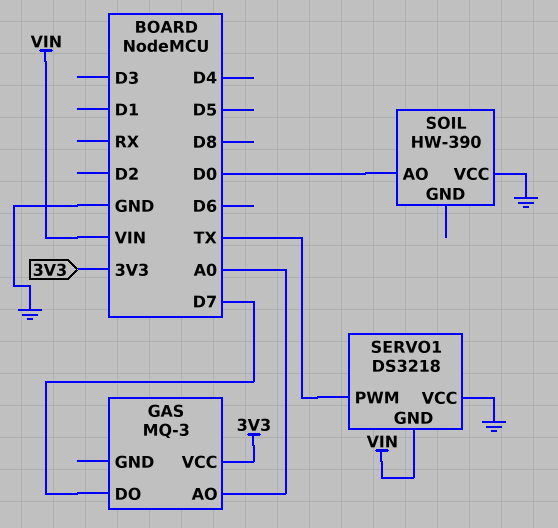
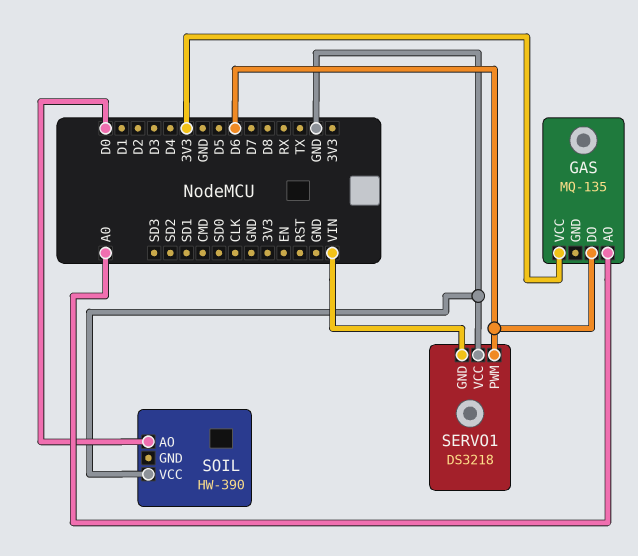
GAS: MQ-3 -> MQ-135
GAS pin DO: D7 -> D6
SERVO1 pin PWM: TX -> D6

